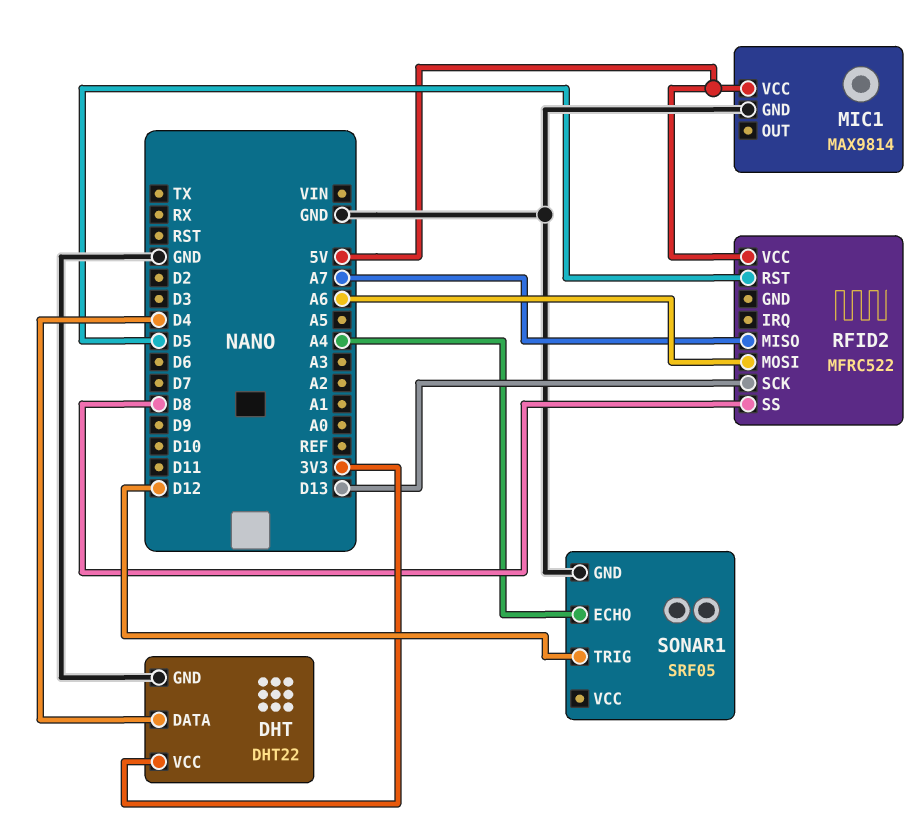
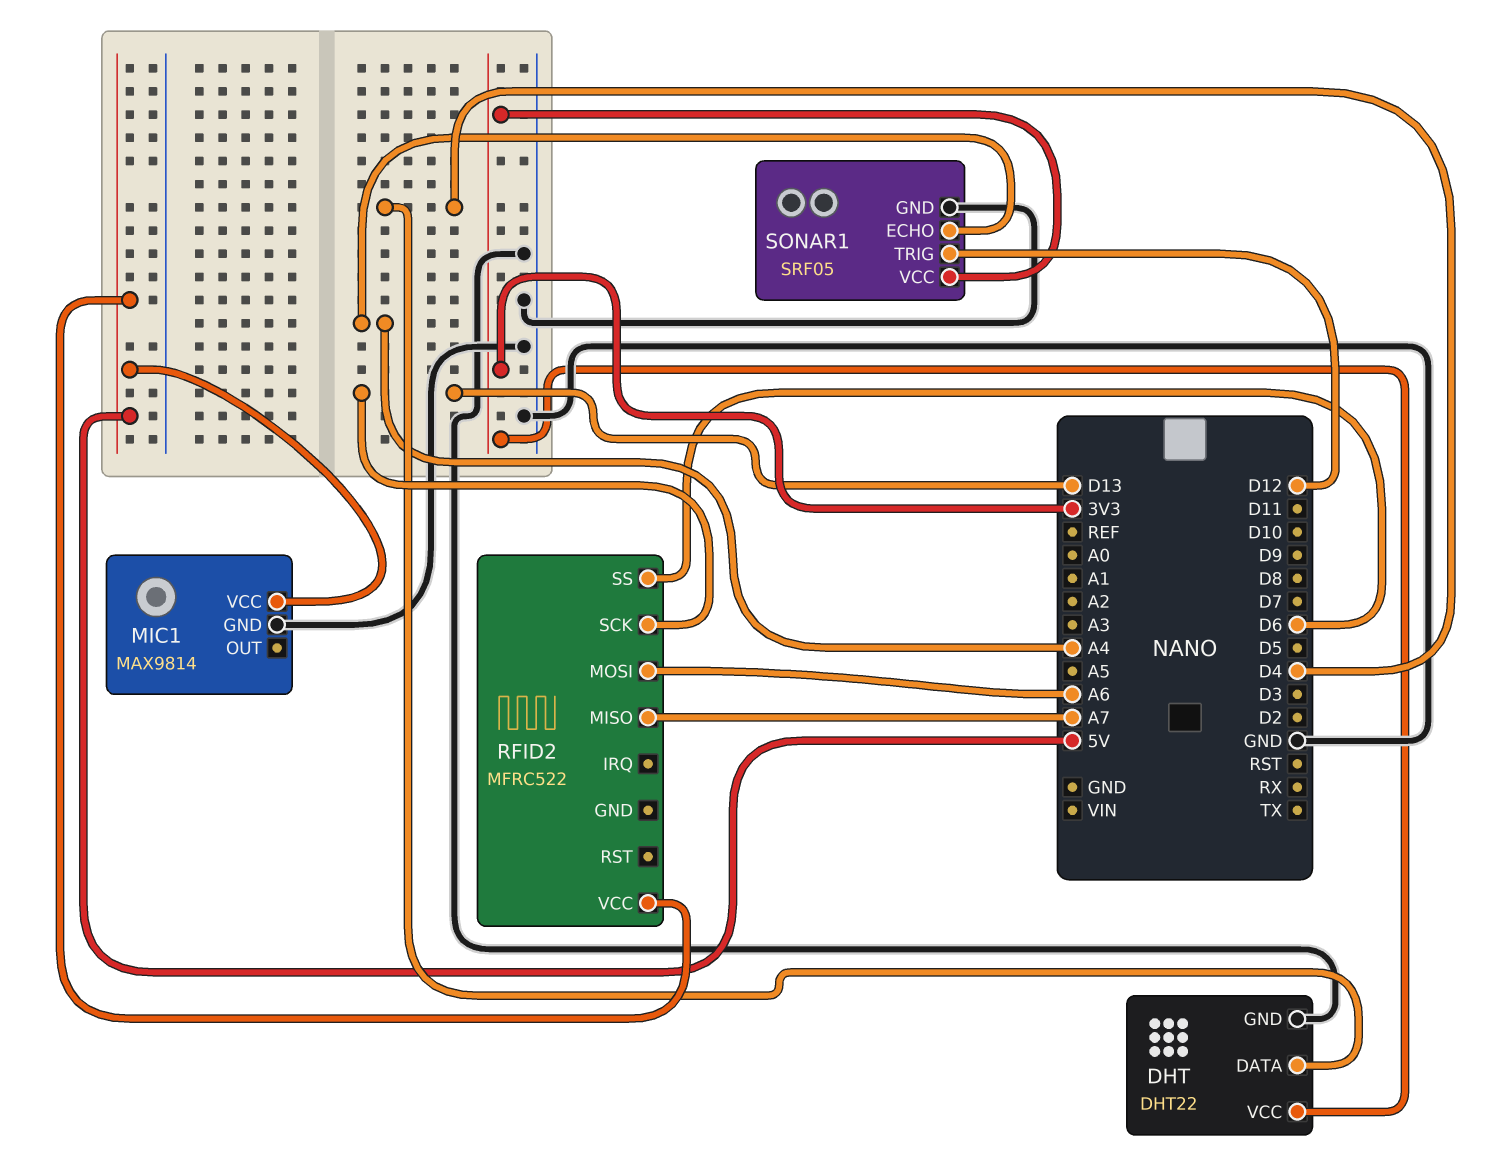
RFID2 pin RST: D5 -> none
RFID2 pin SS: D8 -> D6
SONAR1 pin VCC: none -> 3V3

